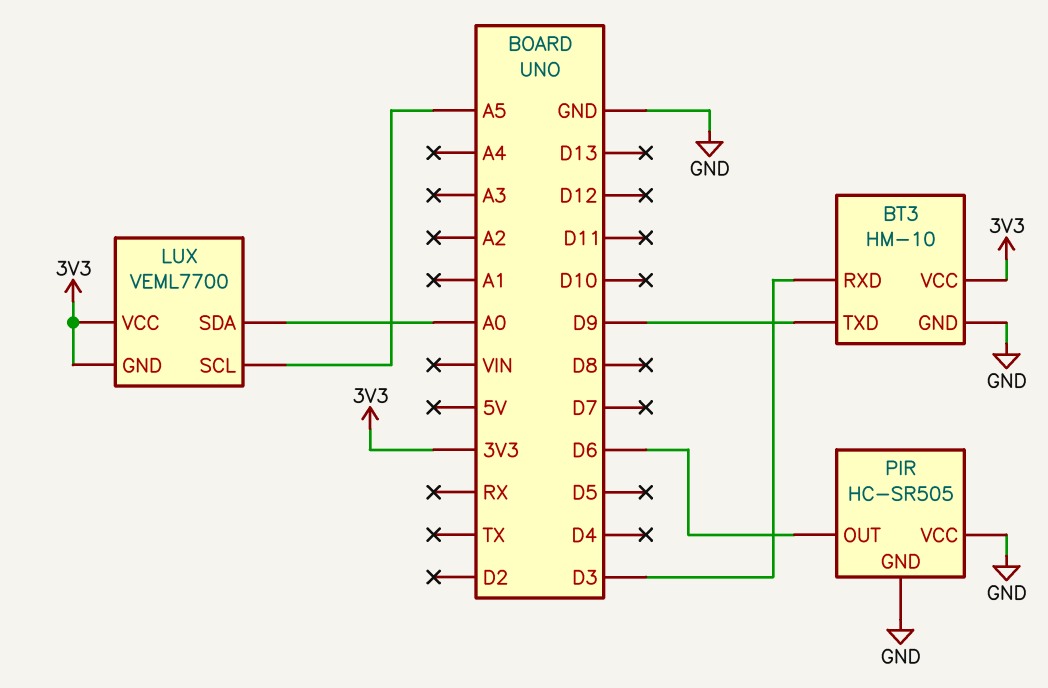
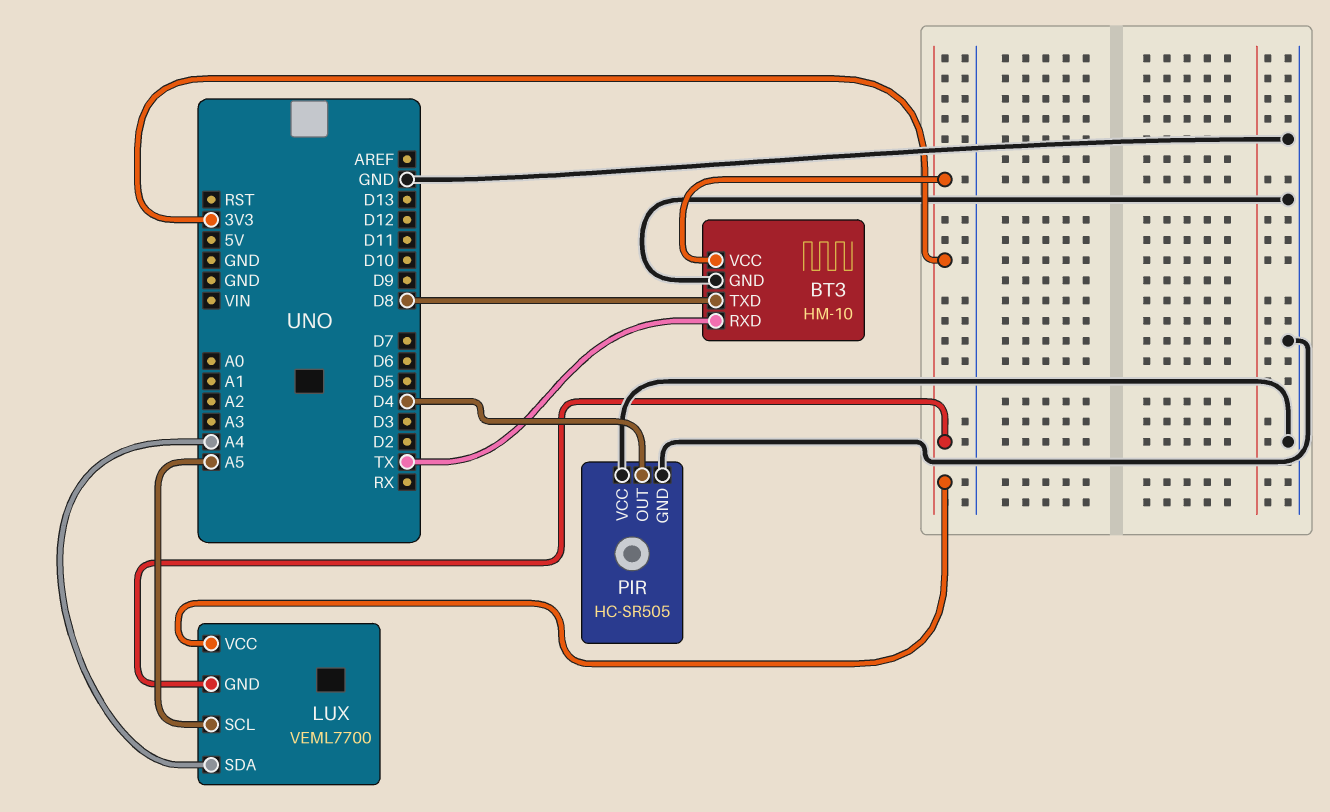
BT3 pin RXD: D3 -> TX
BT3 pin TXD: D9 -> D8
LUX pin SDA: A0 -> A4
PIR pin OUT: D6 -> D4

